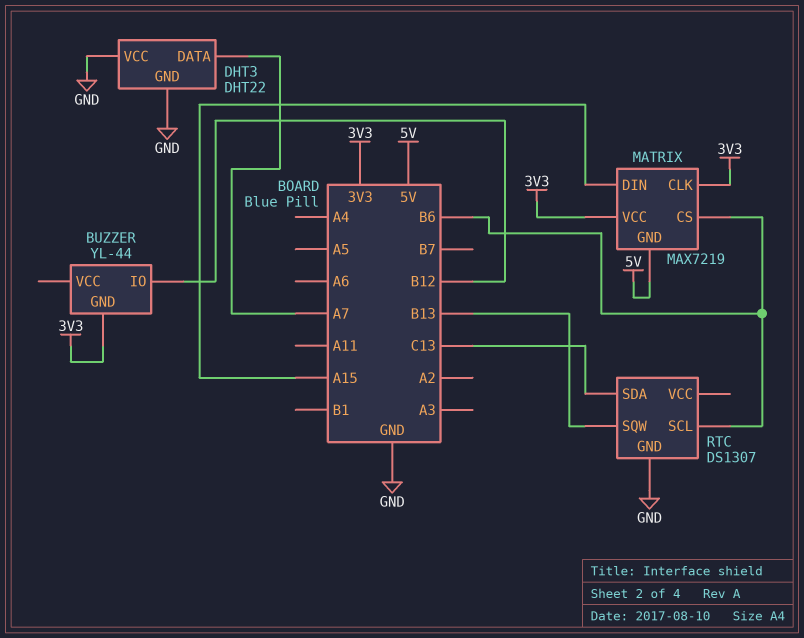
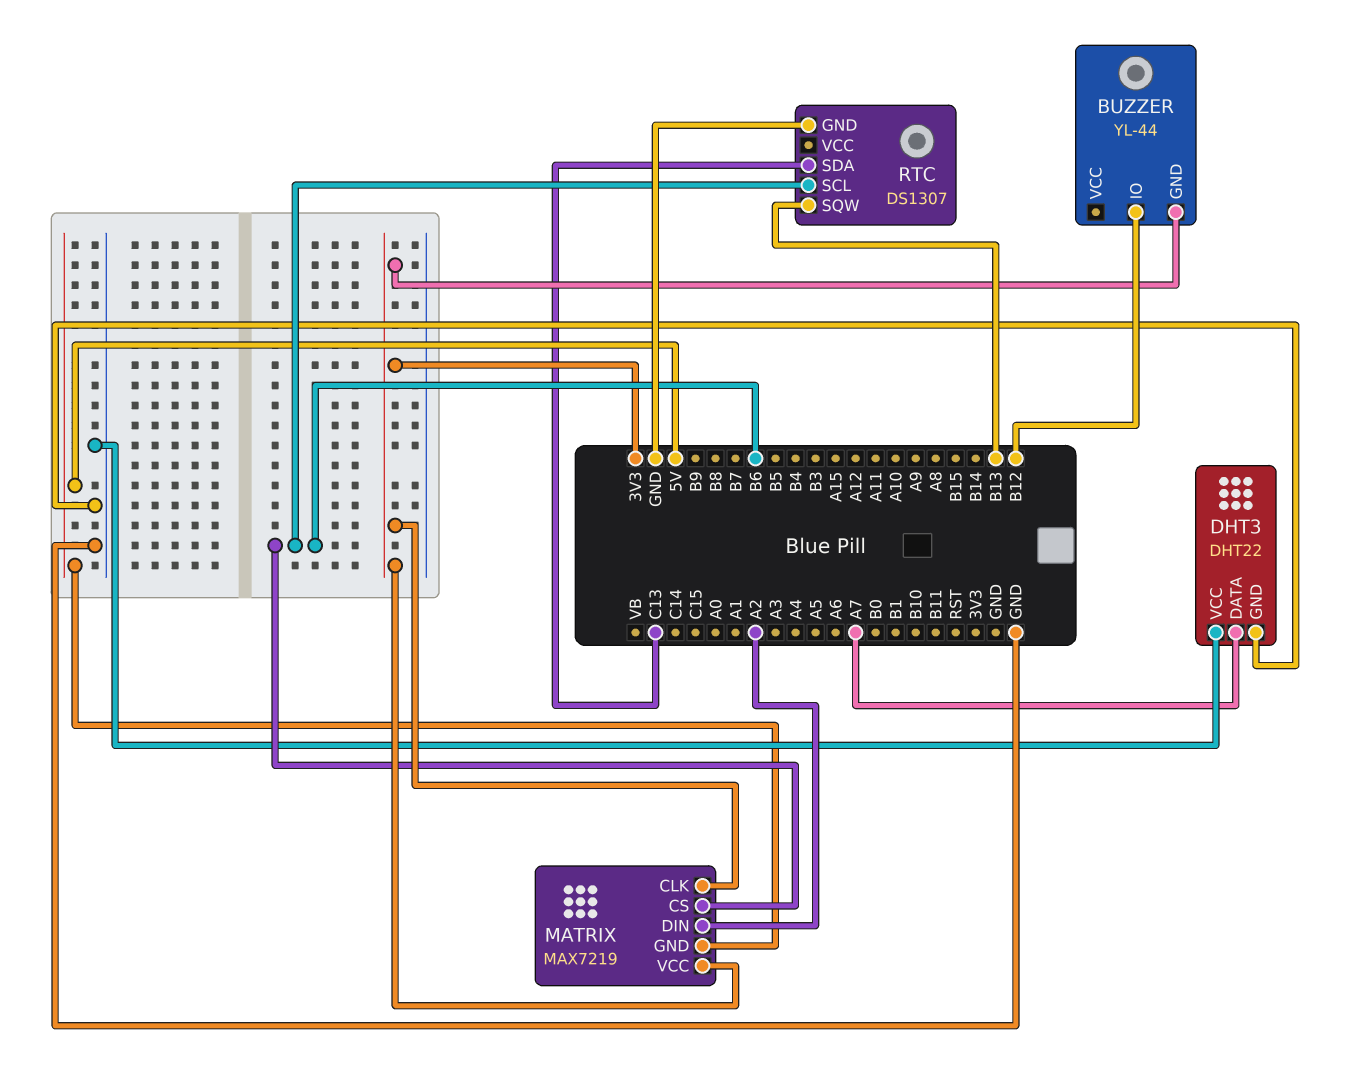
MATRIX pin DIN: A15 -> A2

